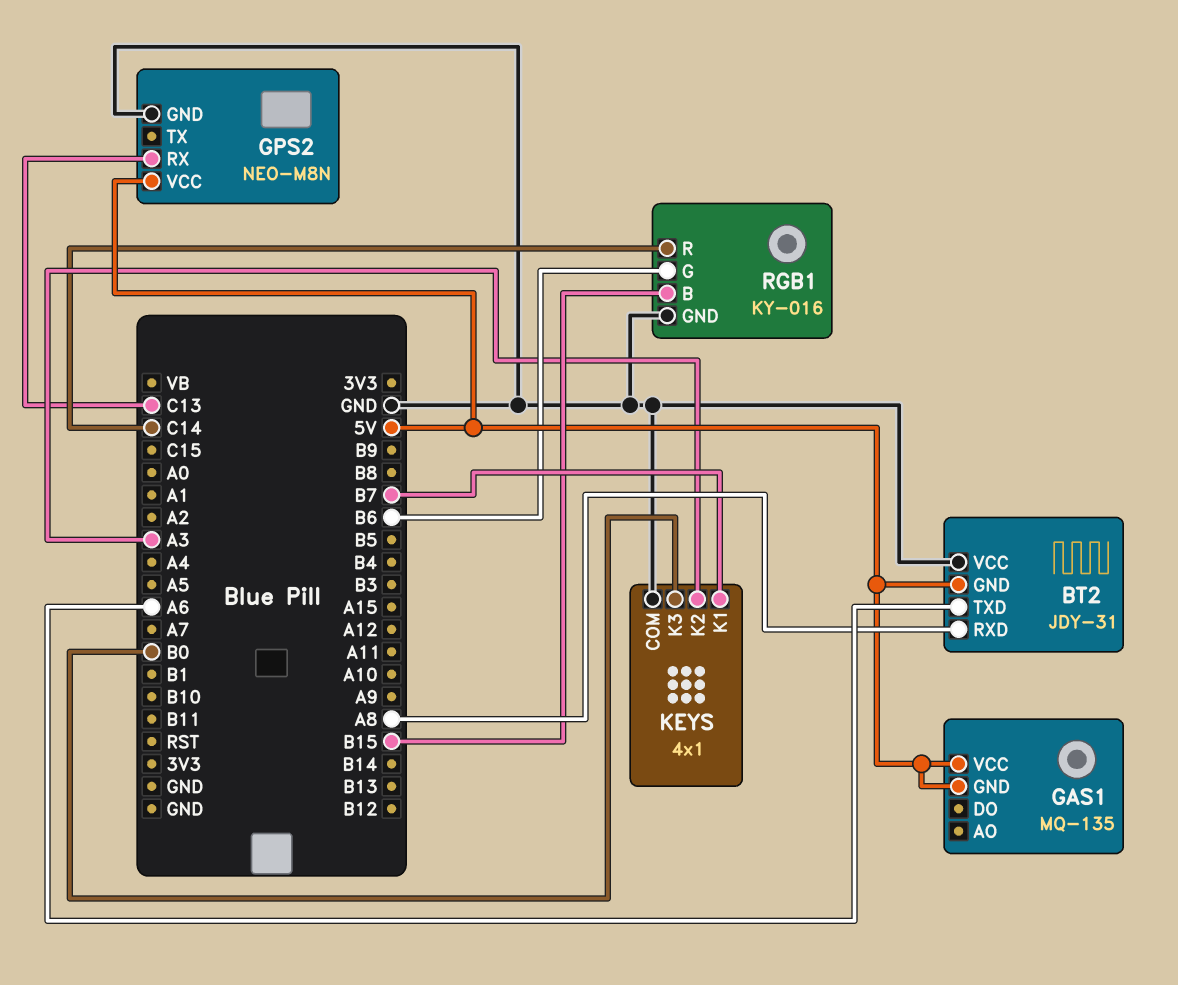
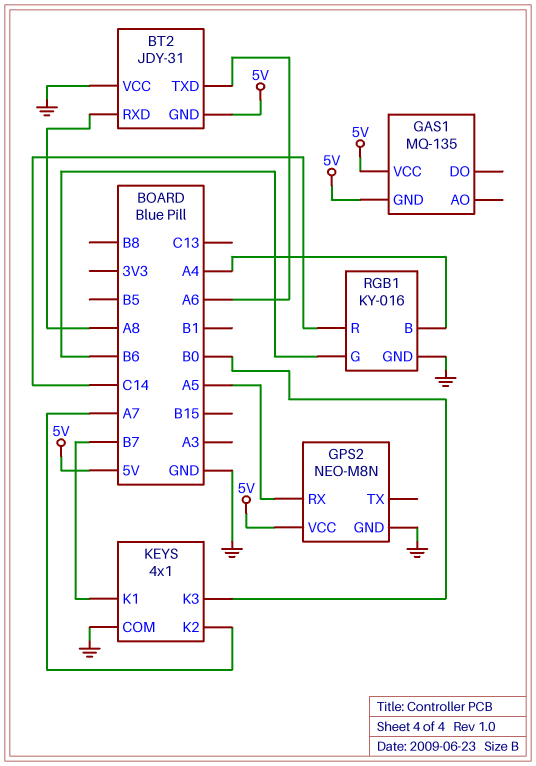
GPS2 pin RX: C13 -> A5
KEYS pin K2: A3 -> A7
RGB1 pin B: B15 -> A4

